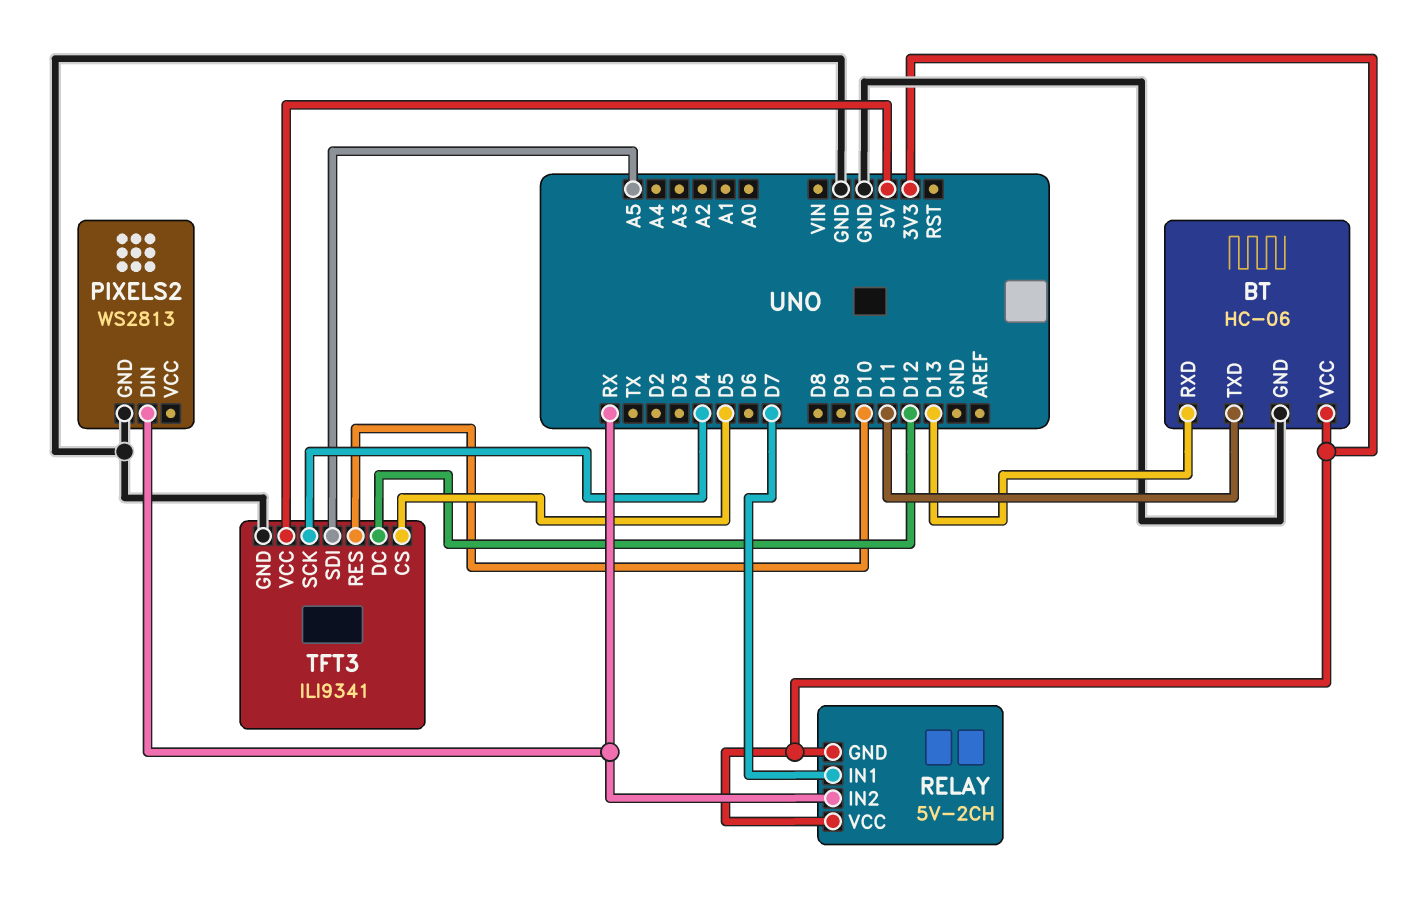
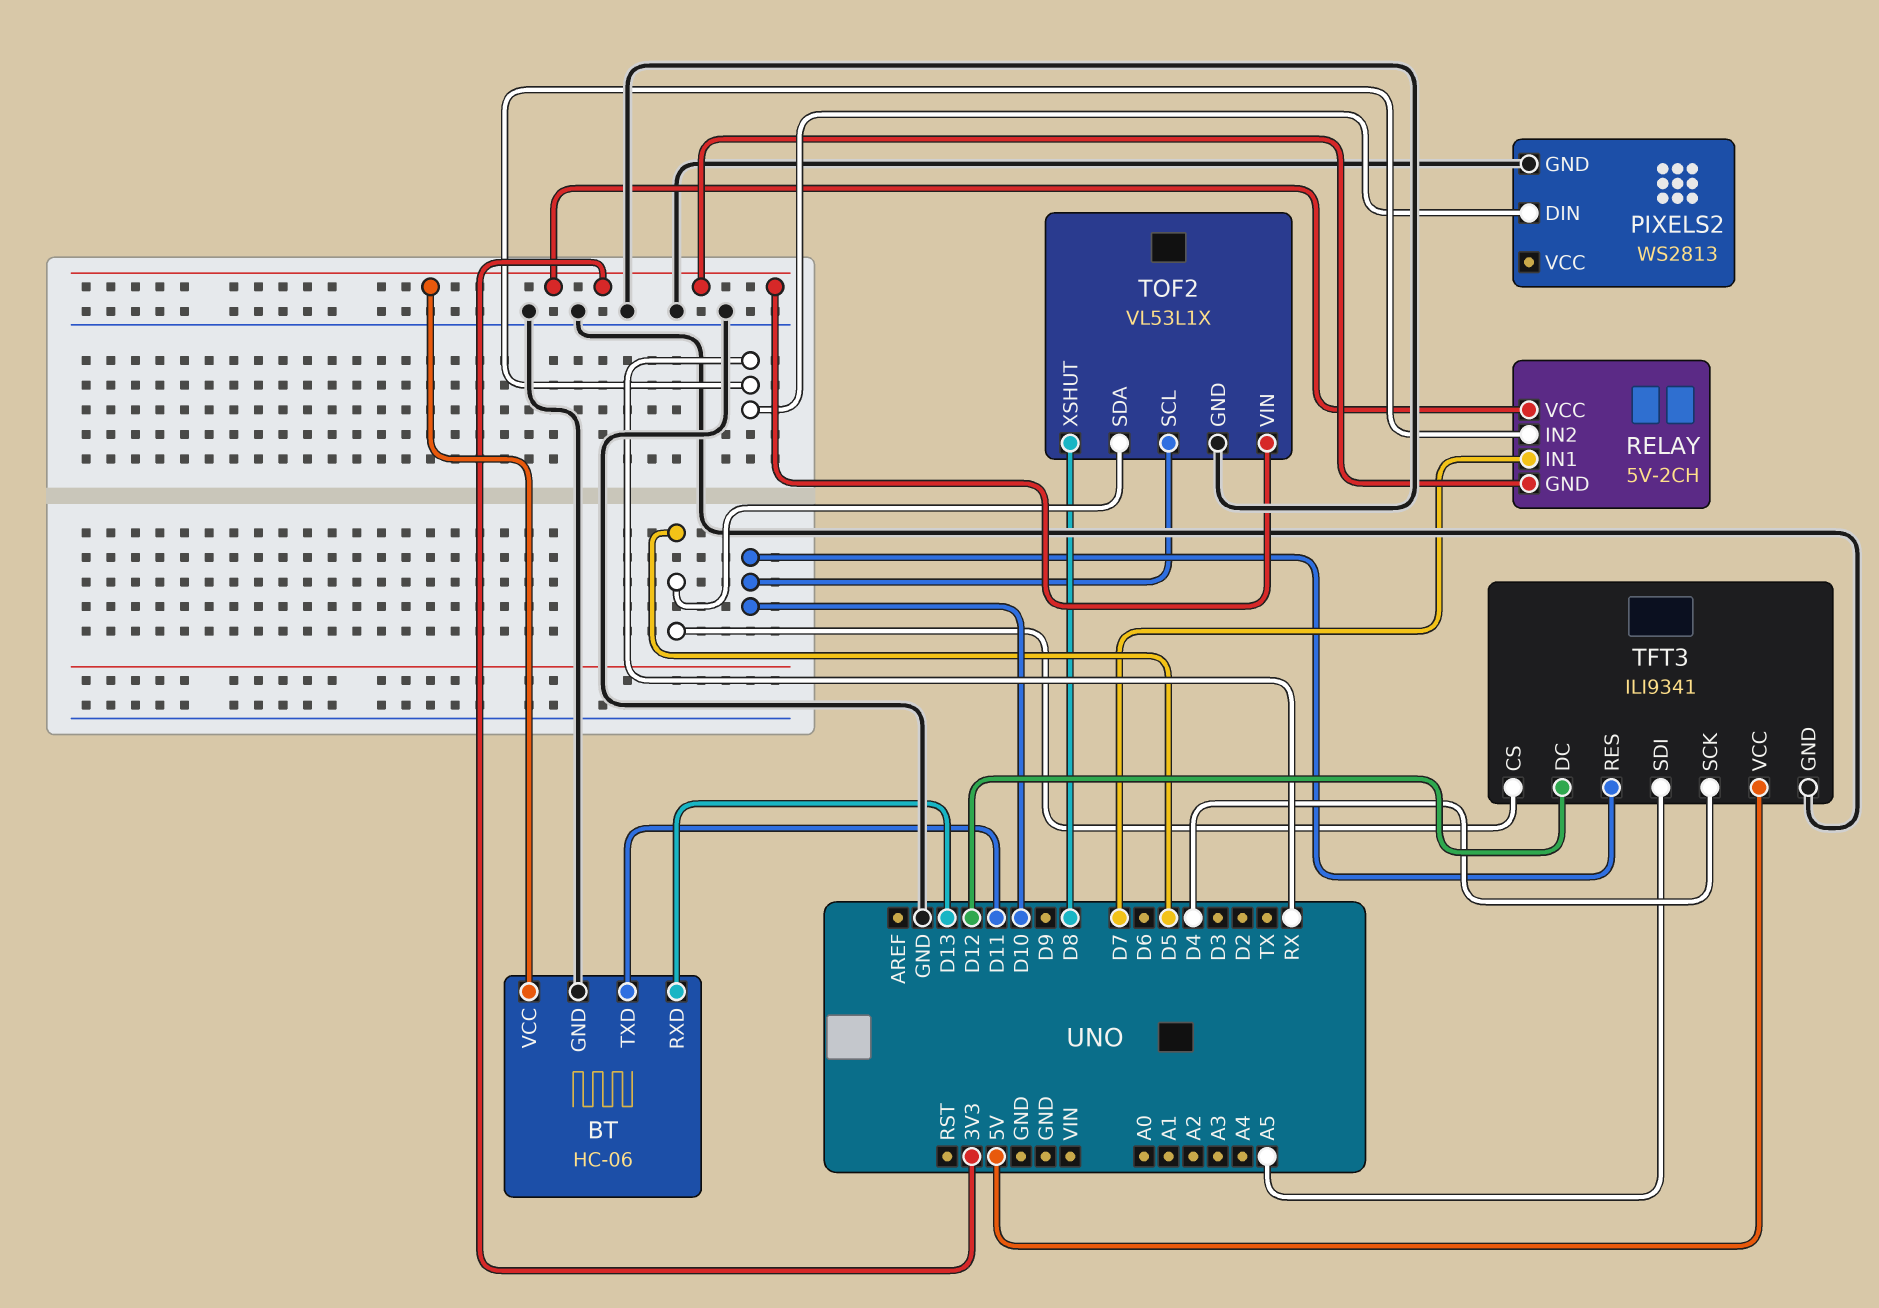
TOF2: none -> VL53L1X
TOF2 pin GND: none -> GND
TOF2 pin SCL: none -> D10
TOF2 pin SDA: none -> D5
TOF2 pin VIN: none -> 3V3
TOF2 pin XSHUT: none -> D8

